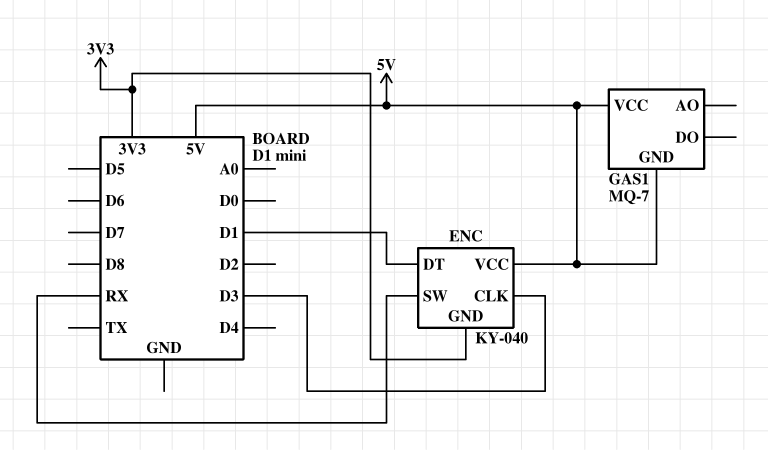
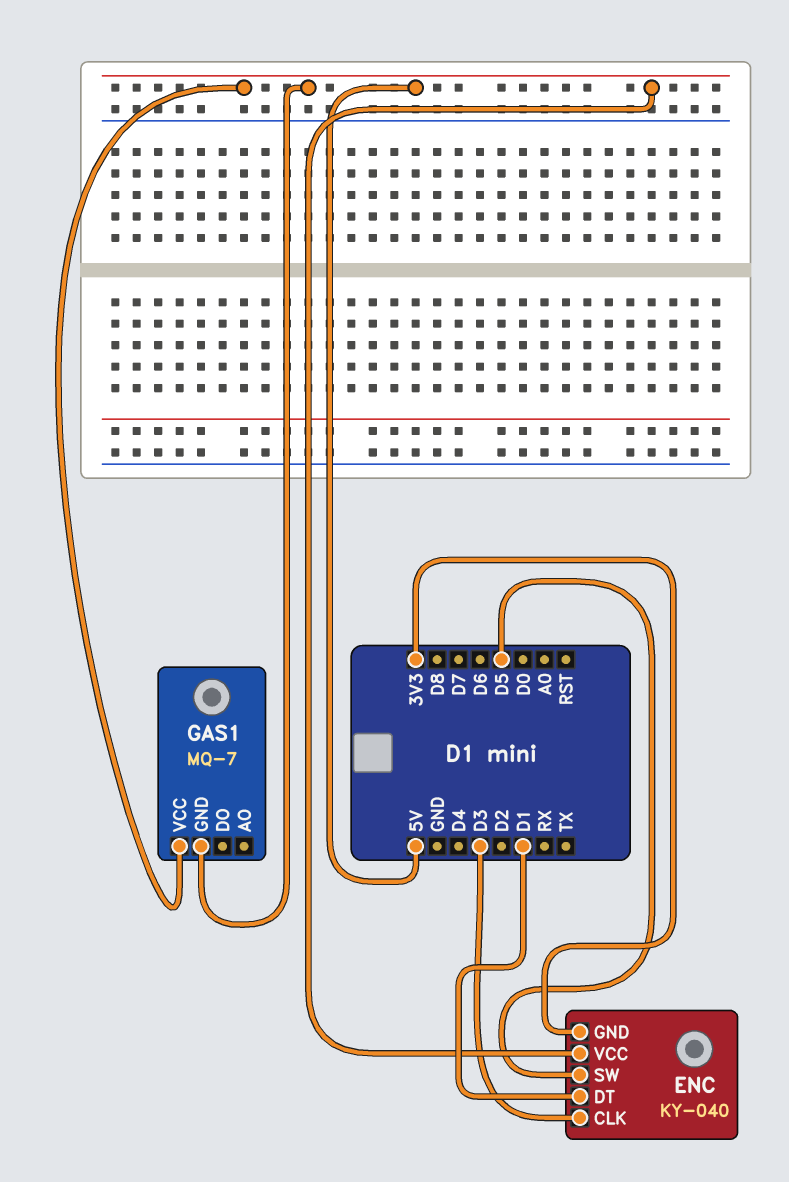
ENC pin SW: RX -> D5

